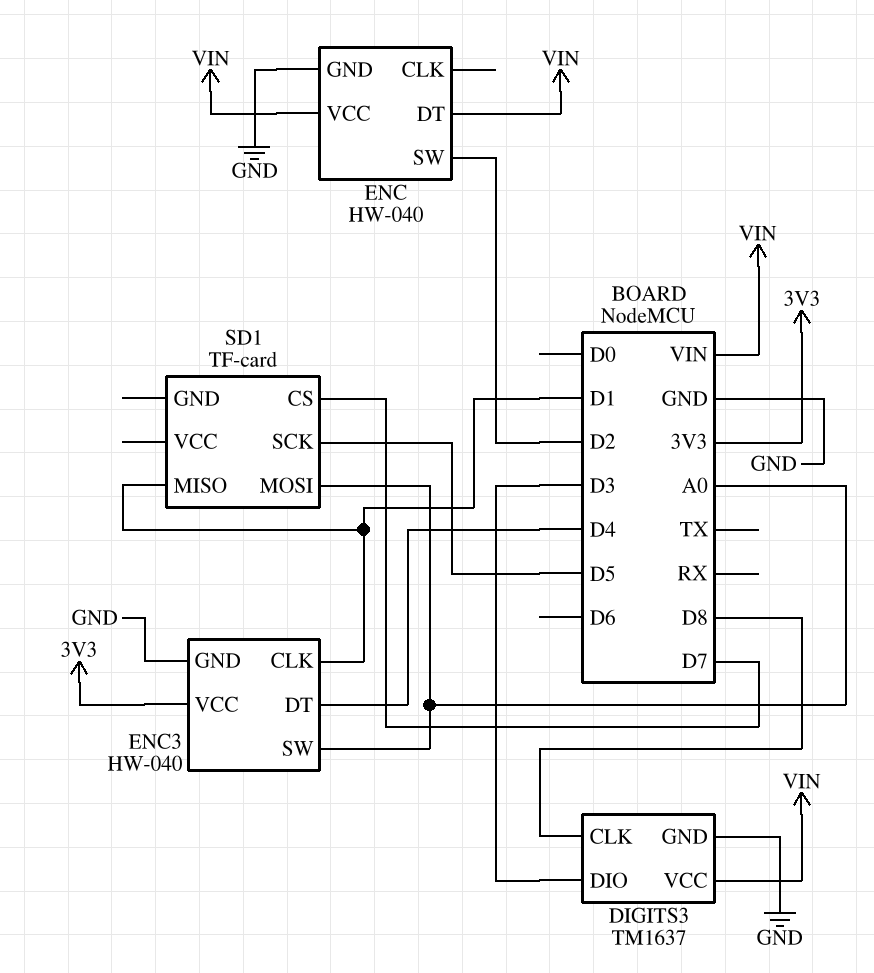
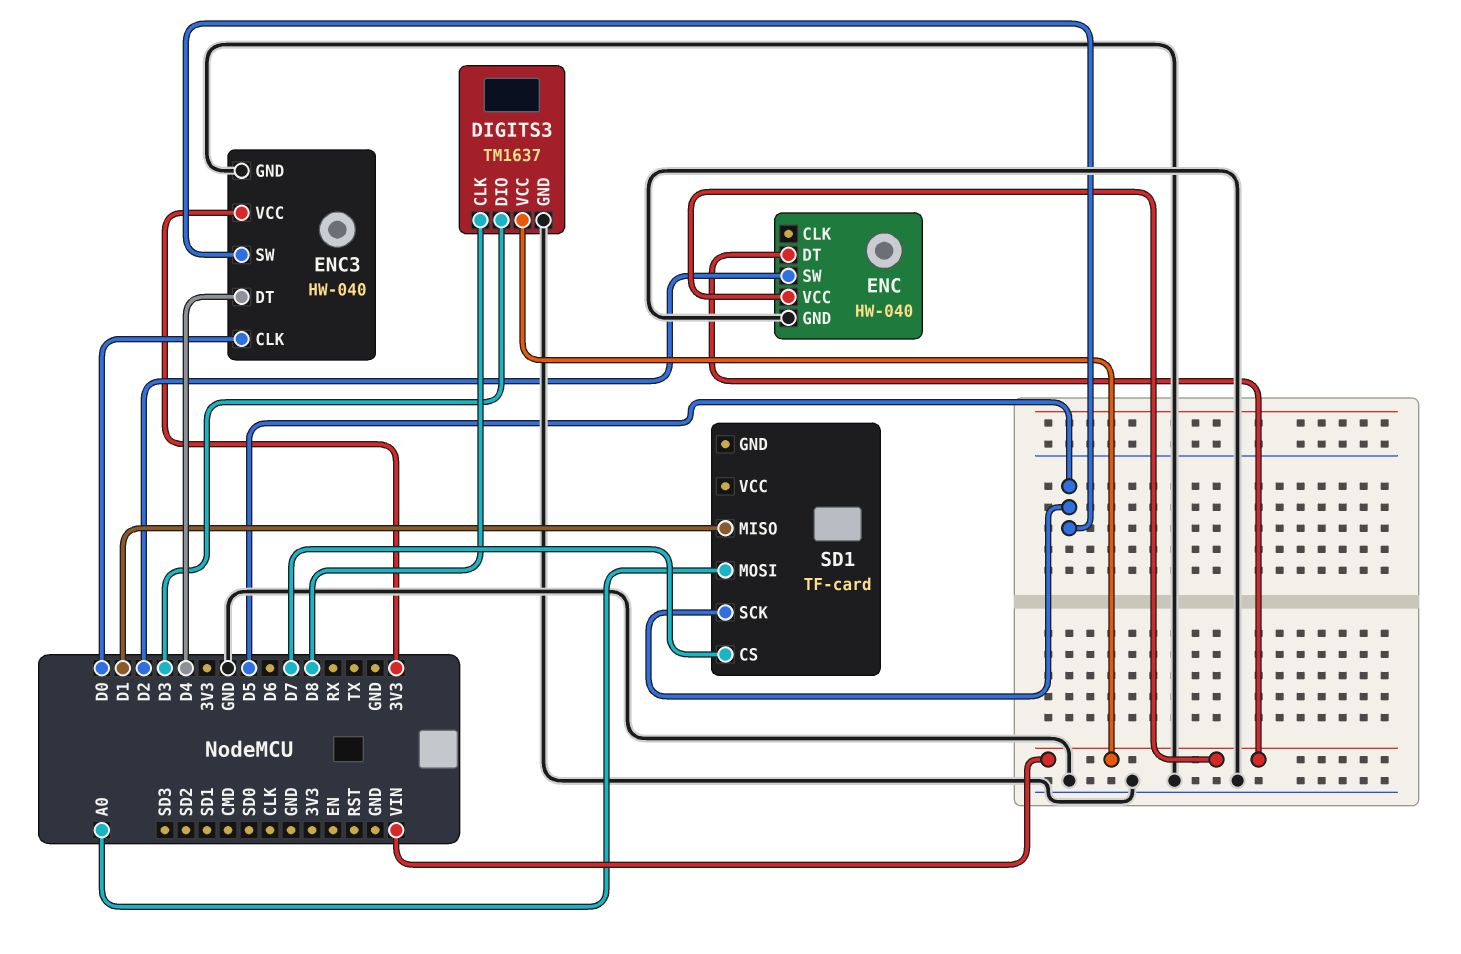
ENC3 pin CLK: D1 -> D0
ENC3 pin SW: A0 -> D5

